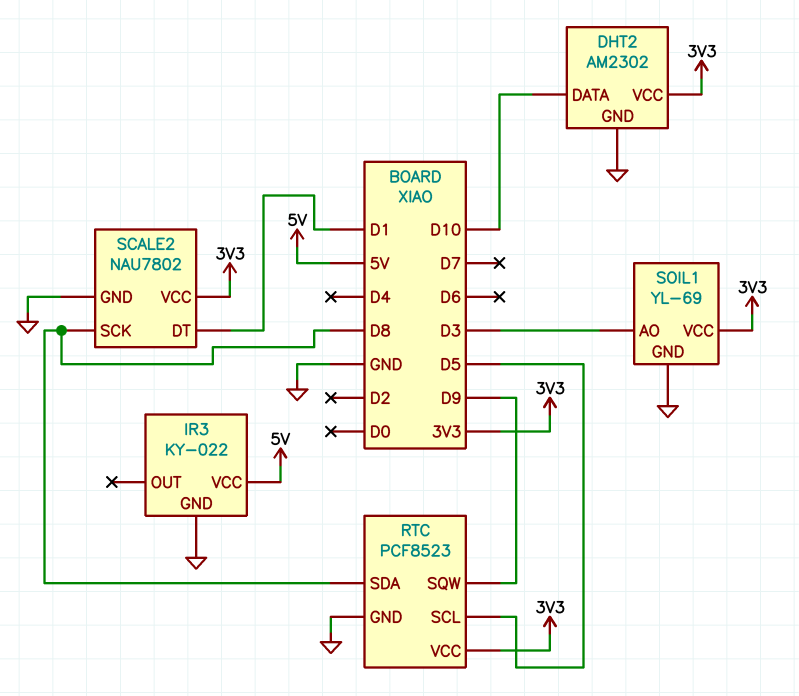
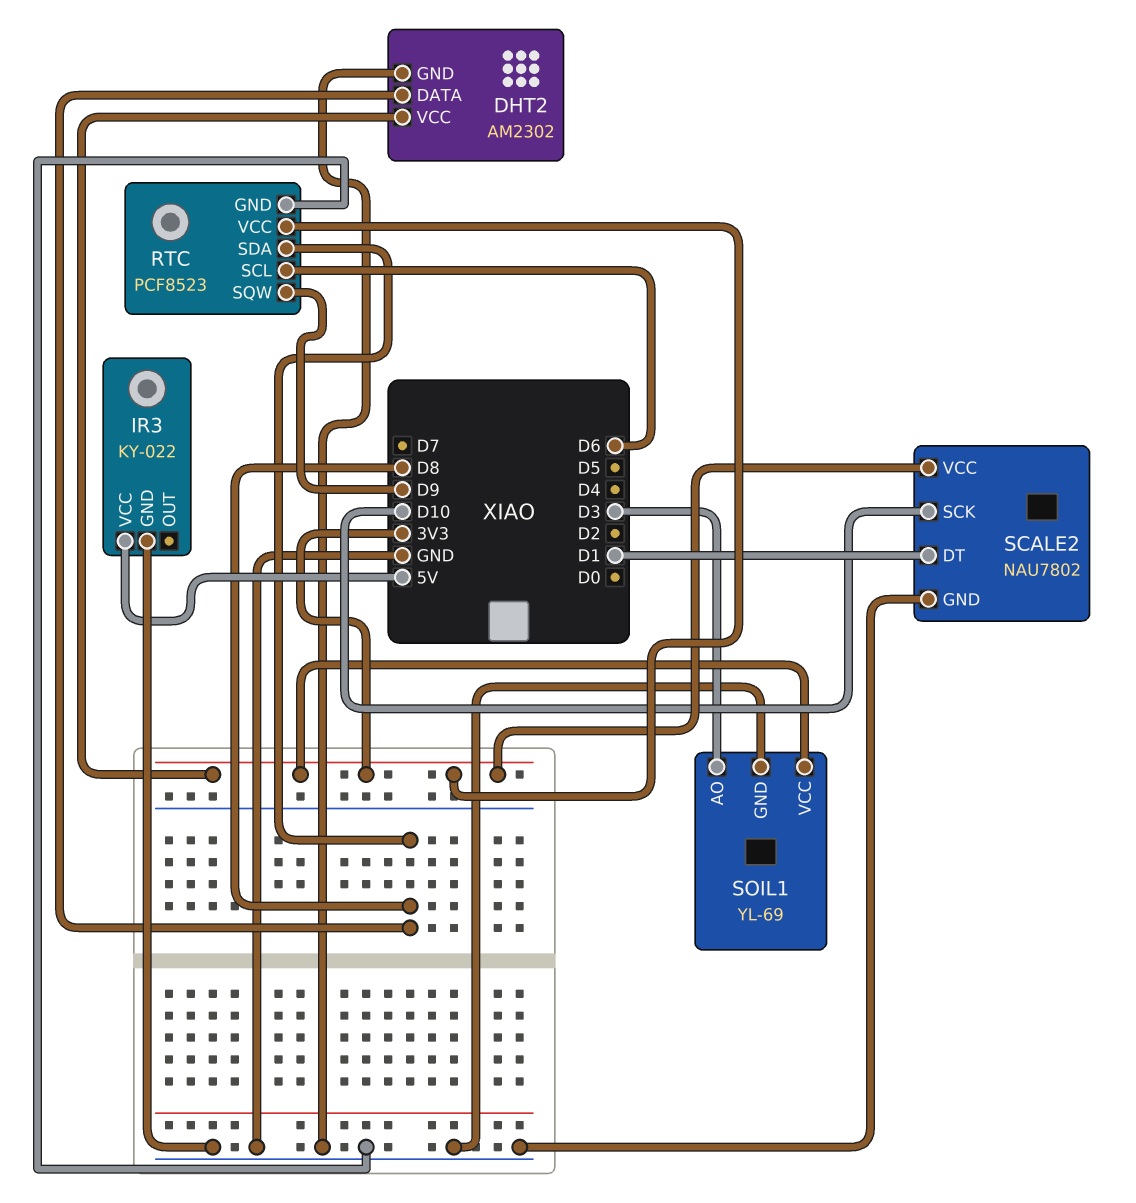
DHT2 pin DATA: D10 -> D8
RTC pin SCL: D5 -> D6
SCALE2 pin SCK: D8 -> D10

